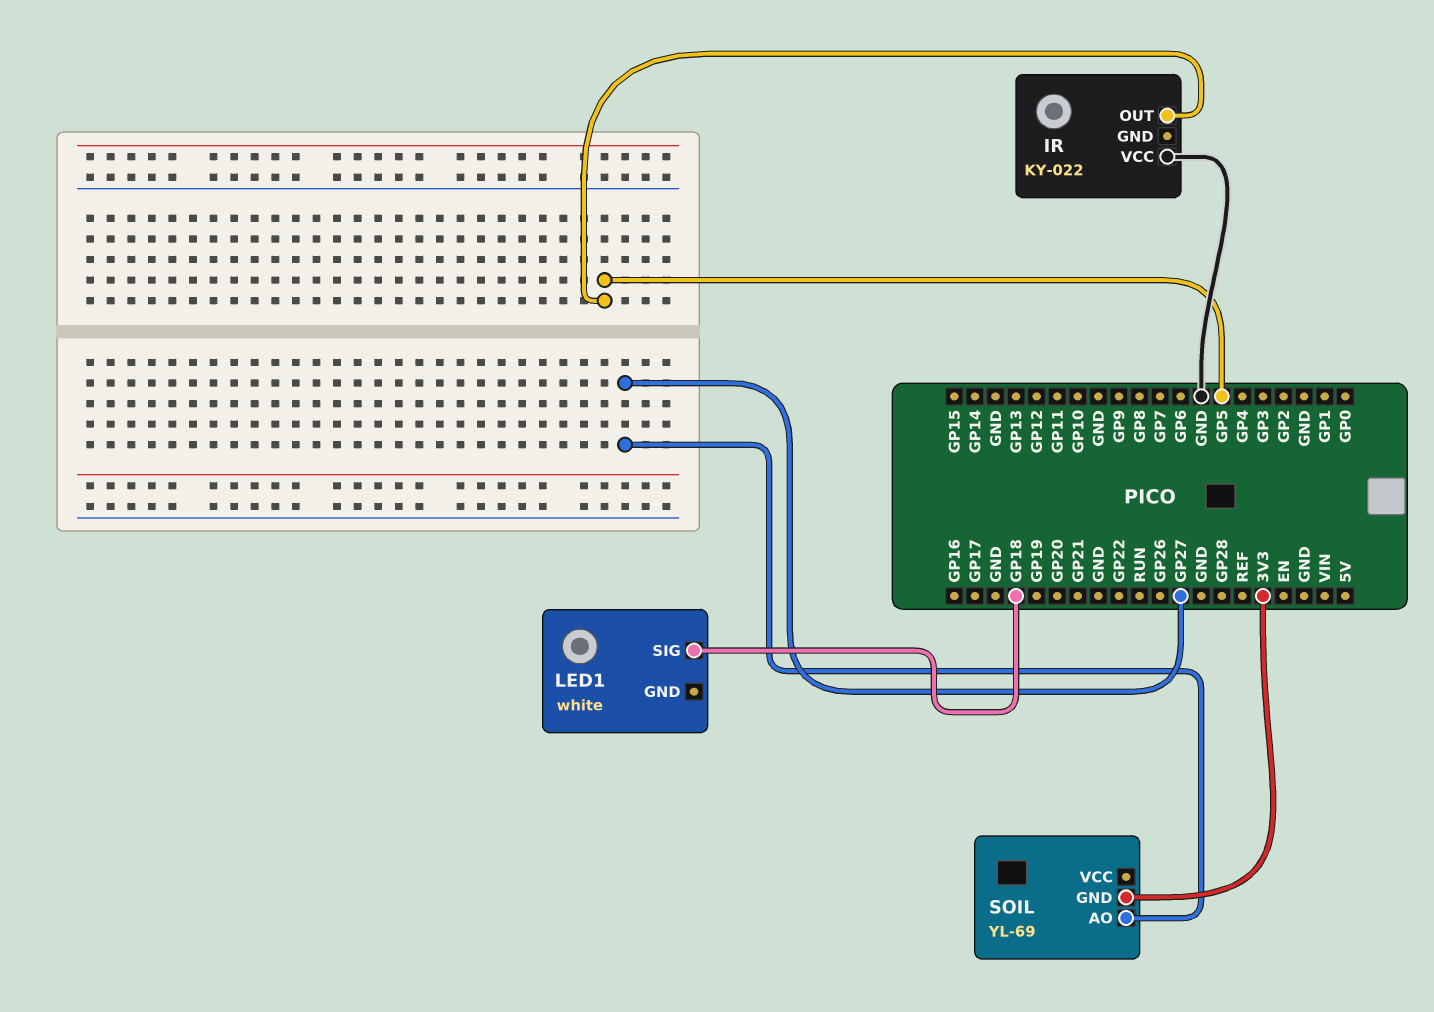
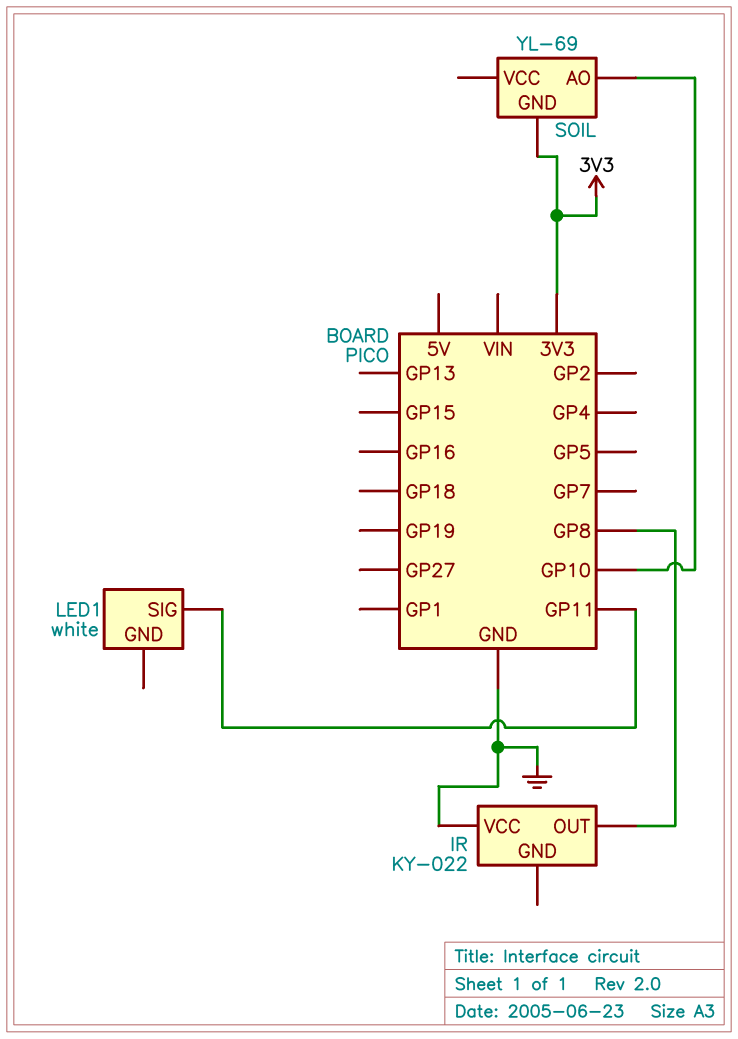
IR pin OUT: GP5 -> GP8
LED1 pin SIG: GP18 -> GP11
SOIL pin AO: GP27 -> GP10

